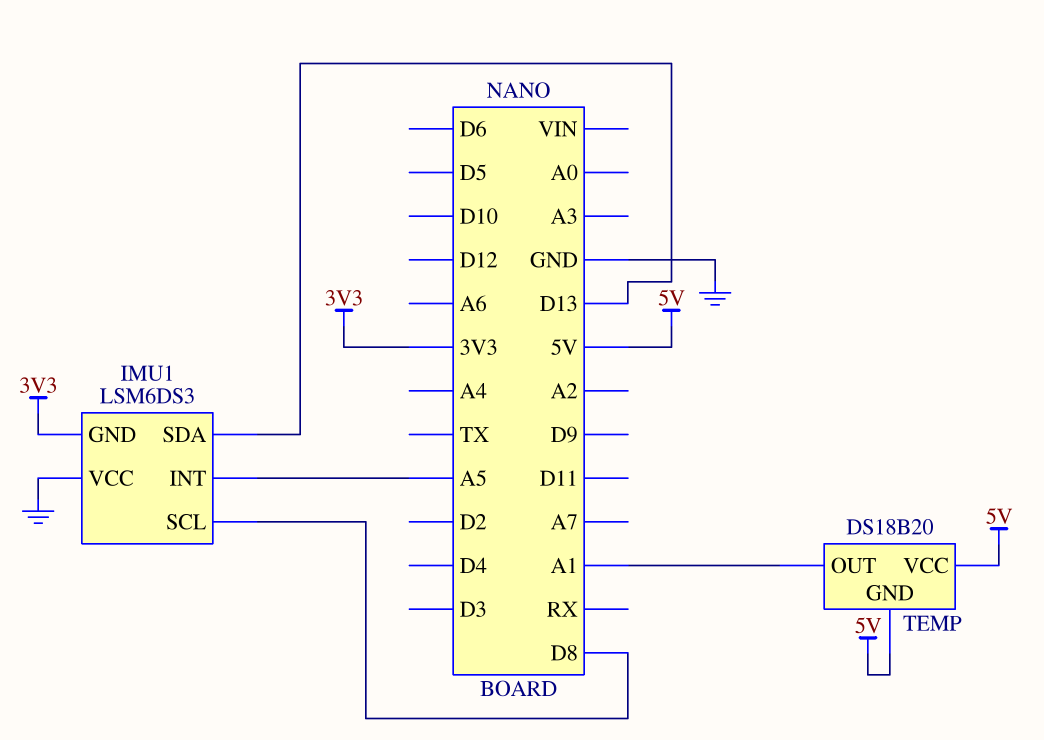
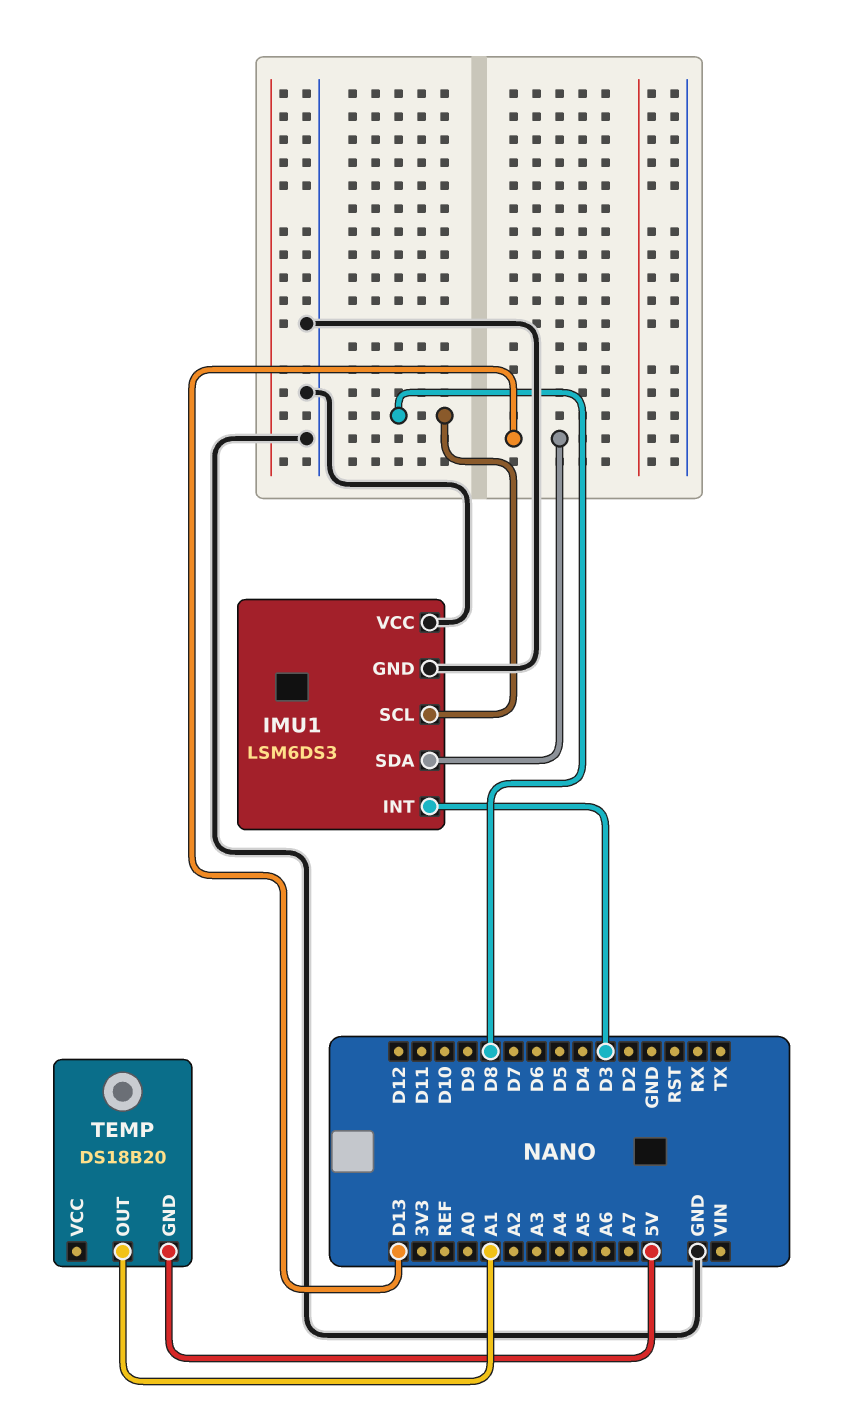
IMU1 pin GND: 3V3 -> GND
IMU1 pin INT: A5 -> D3
TEMP pin VCC: 5V -> none

